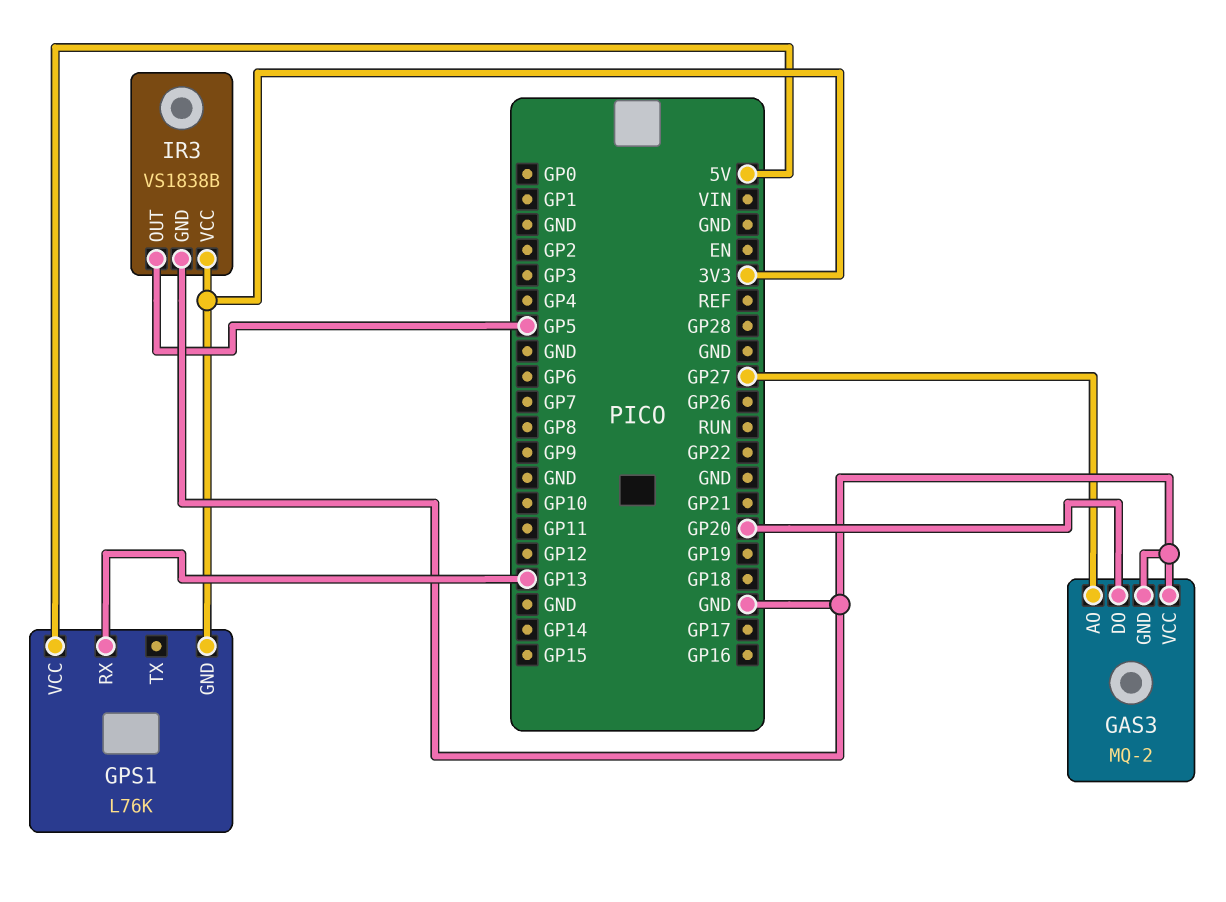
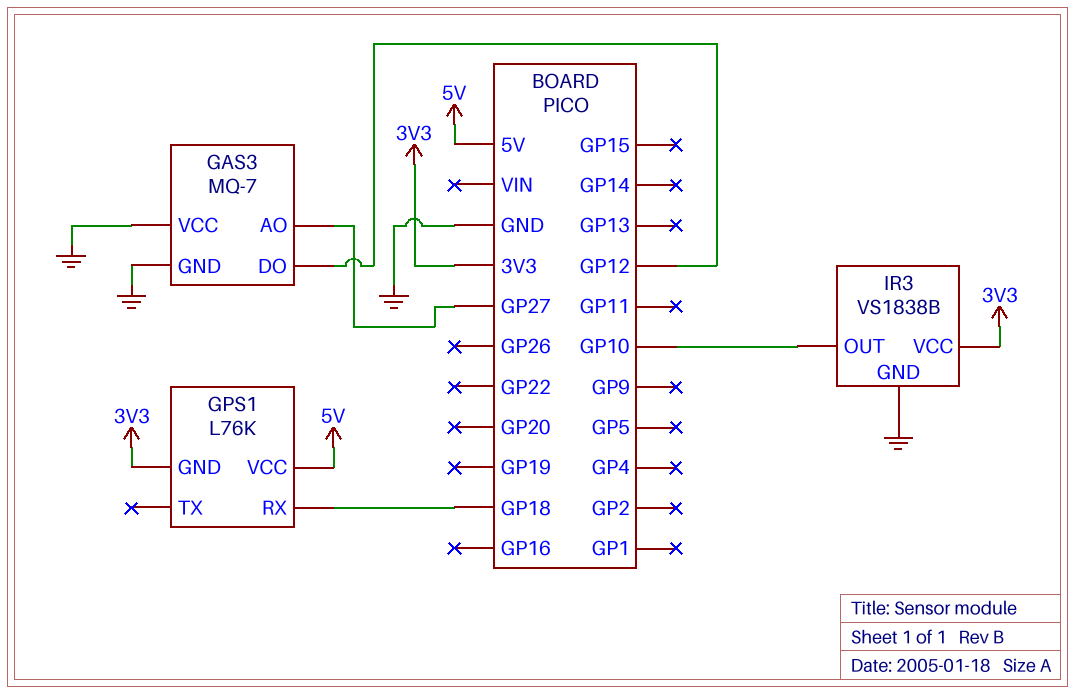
GAS3: MQ-2 -> MQ-7
GAS3 pin DO: GP20 -> GP12
GPS1 pin RX: GP13 -> GP18
IR3 pin OUT: GP5 -> GP10

